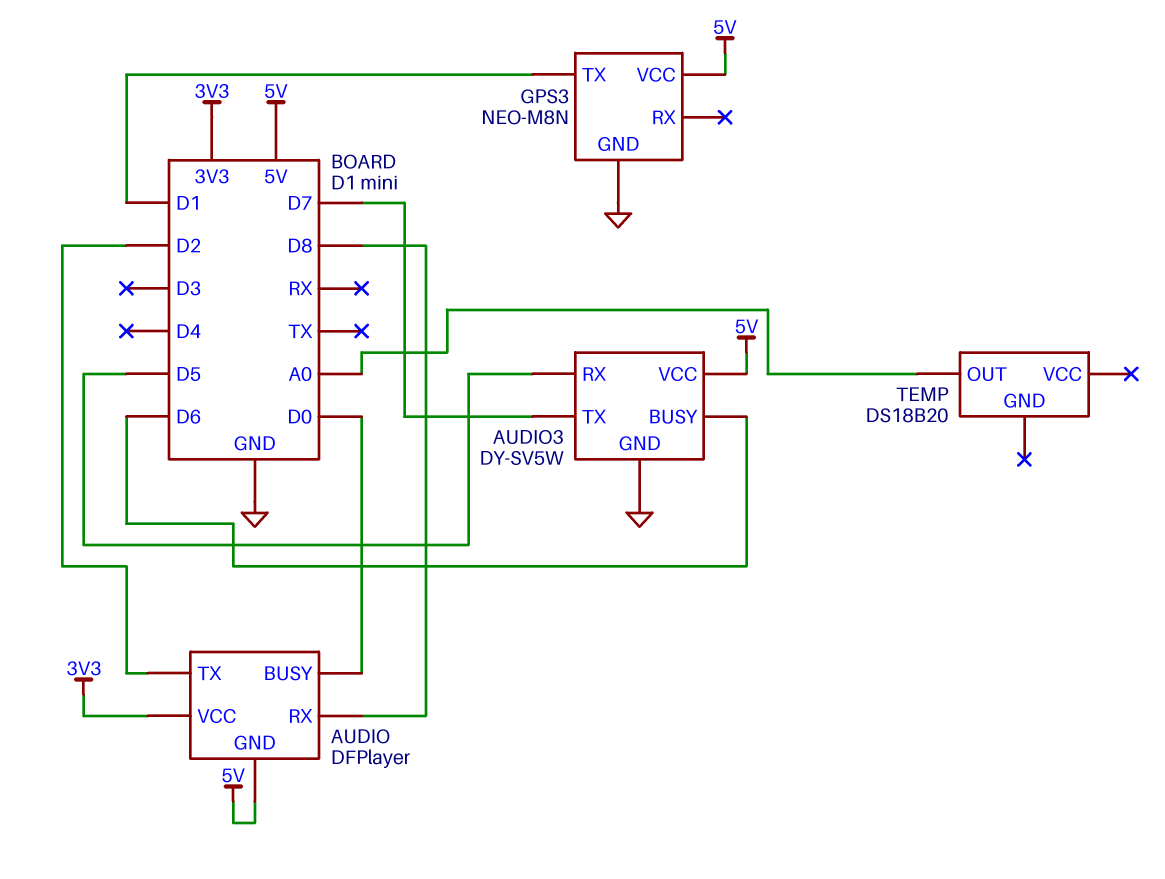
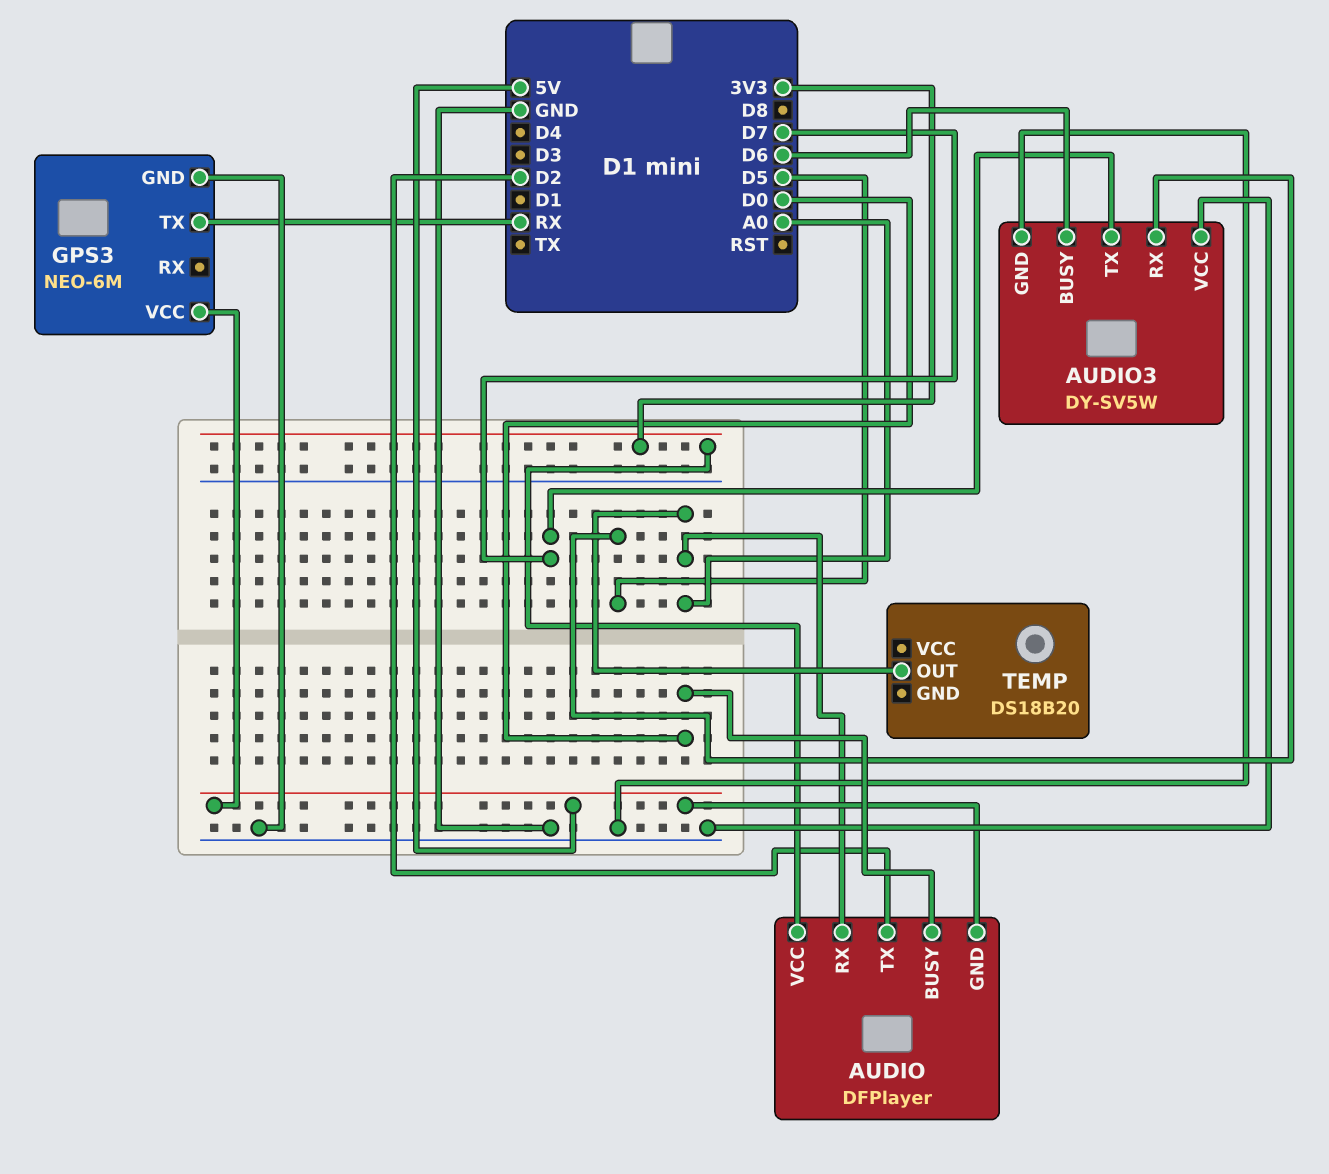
AUDIO pin RX: D8 -> A0
AUDIO3 pin VCC: 5V -> GND
GPS3: NEO-M8N -> NEO-6M
GPS3 pin TX: D1 -> RX

